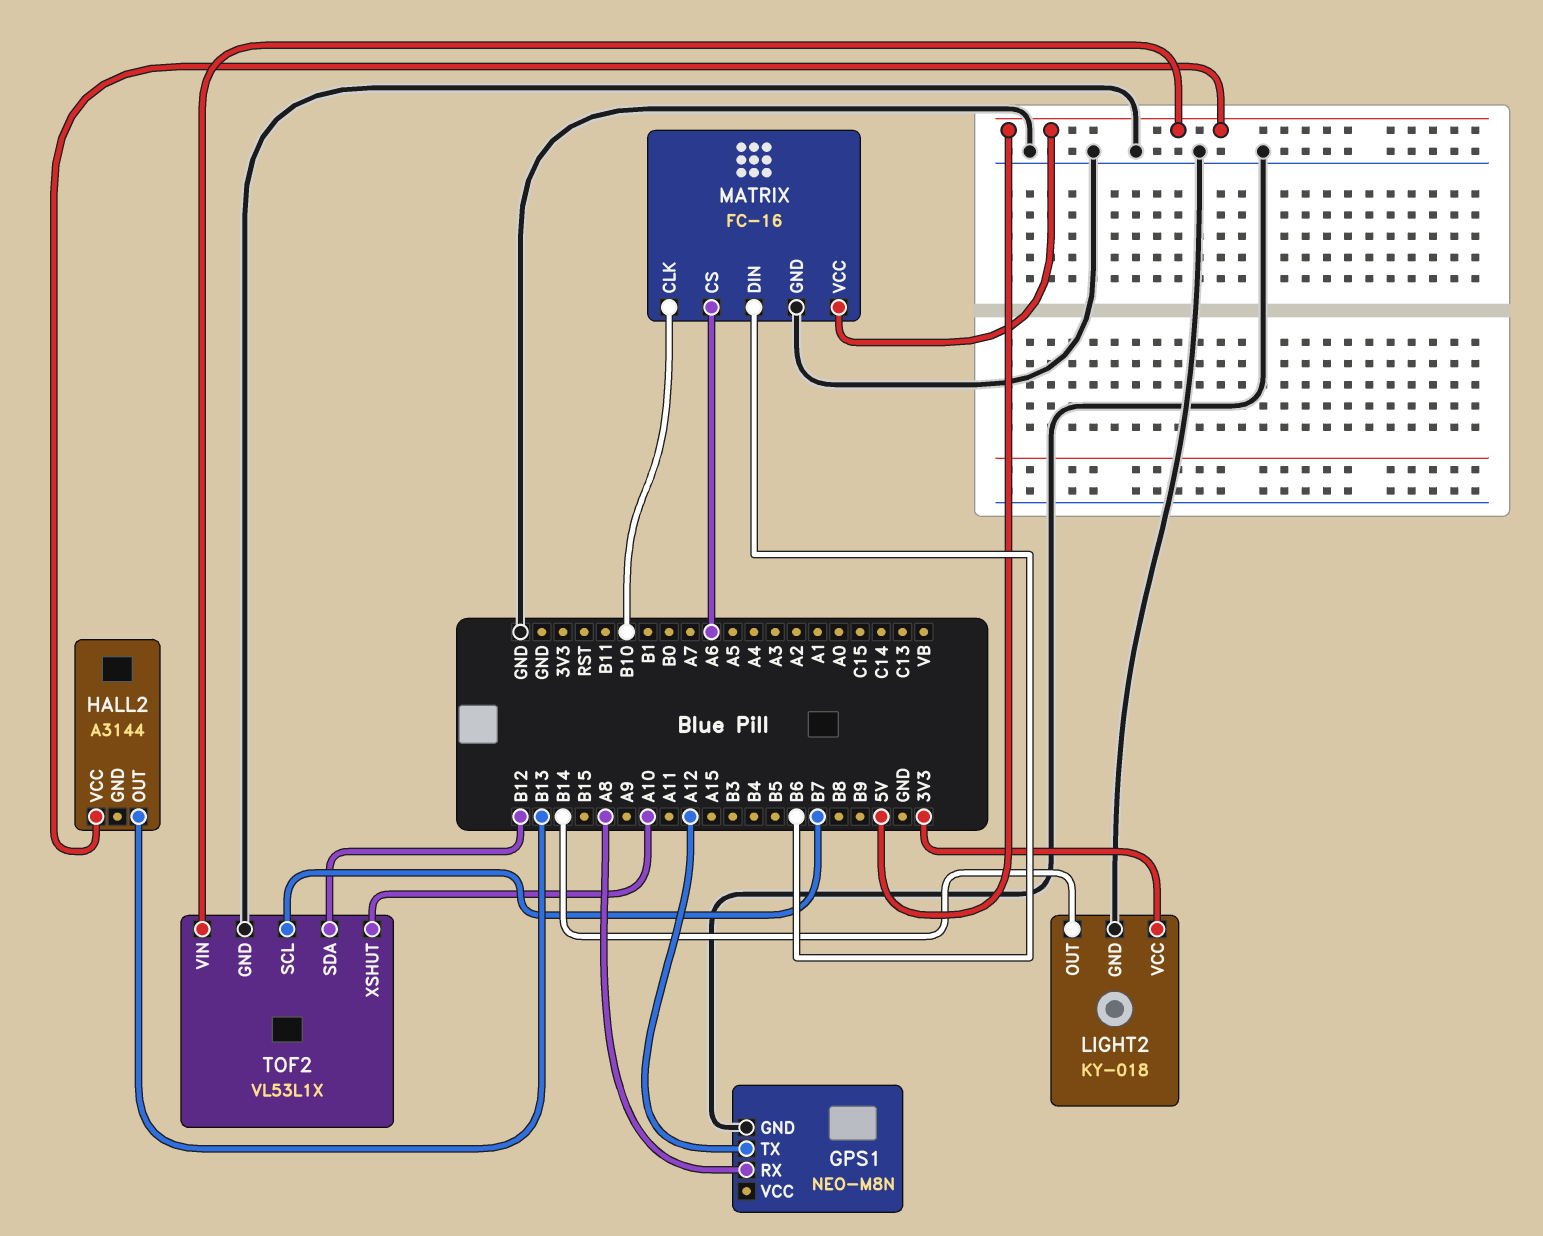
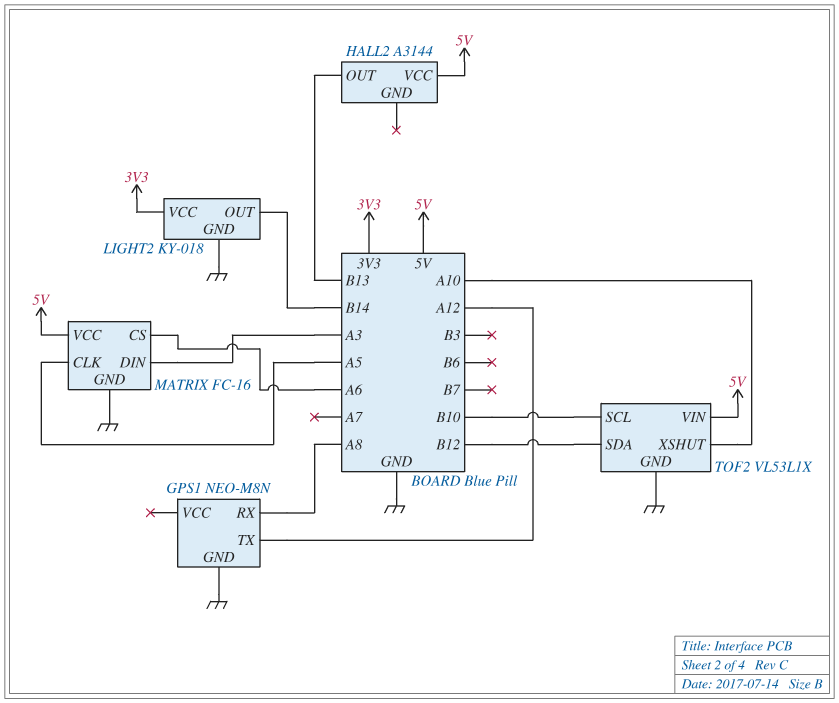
MATRIX pin CLK: B10 -> A5
MATRIX pin DIN: B6 -> A3
TOF2 pin SCL: B7 -> B10

